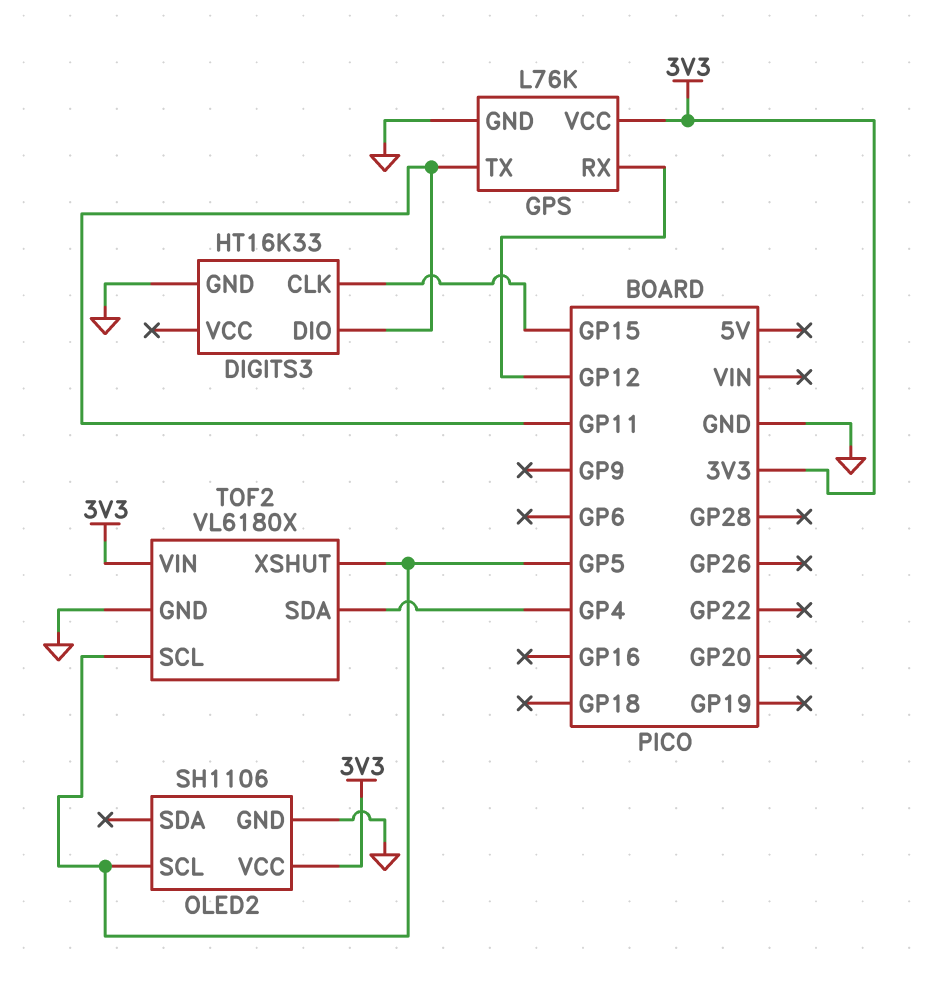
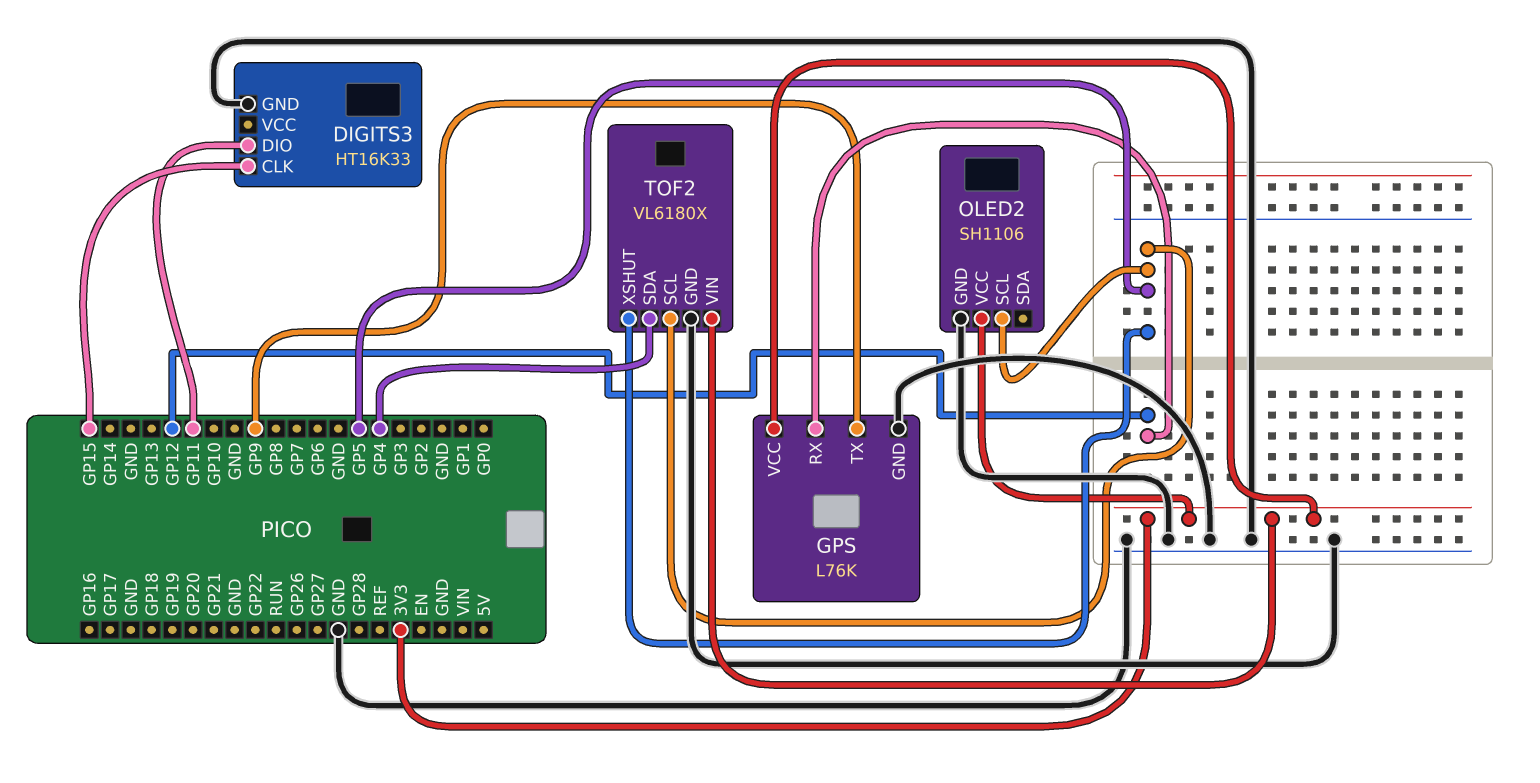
GPS pin TX: GP11 -> GP9

